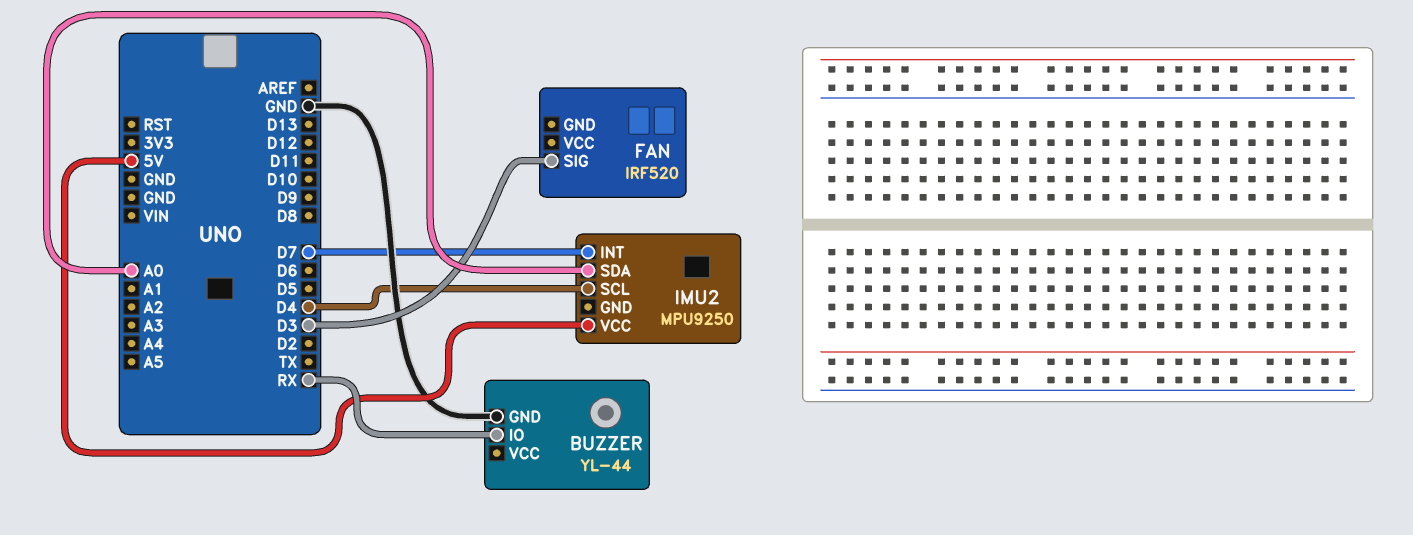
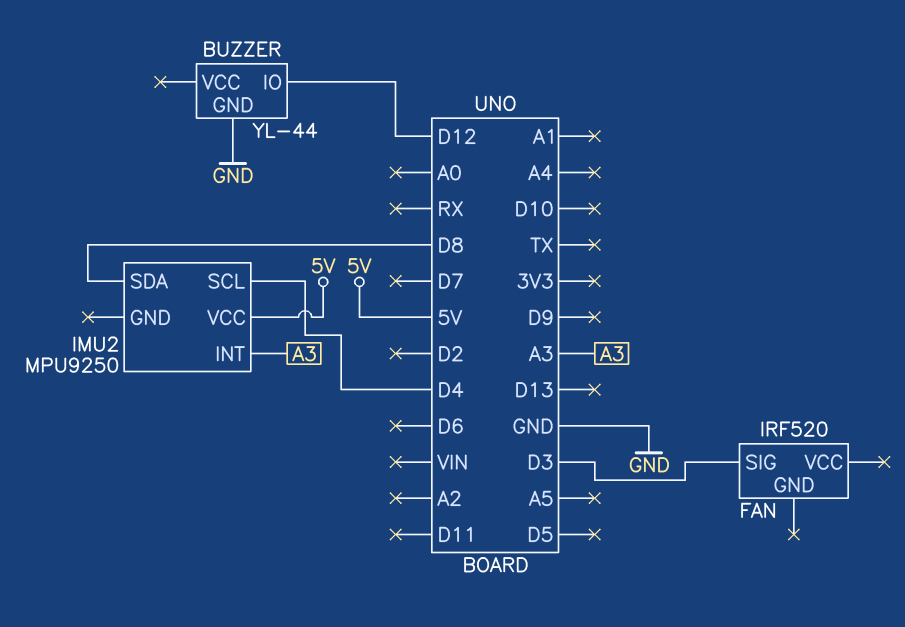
BUZZER pin IO: RX -> D12
IMU2 pin INT: D7 -> A3
IMU2 pin SDA: A0 -> D8

